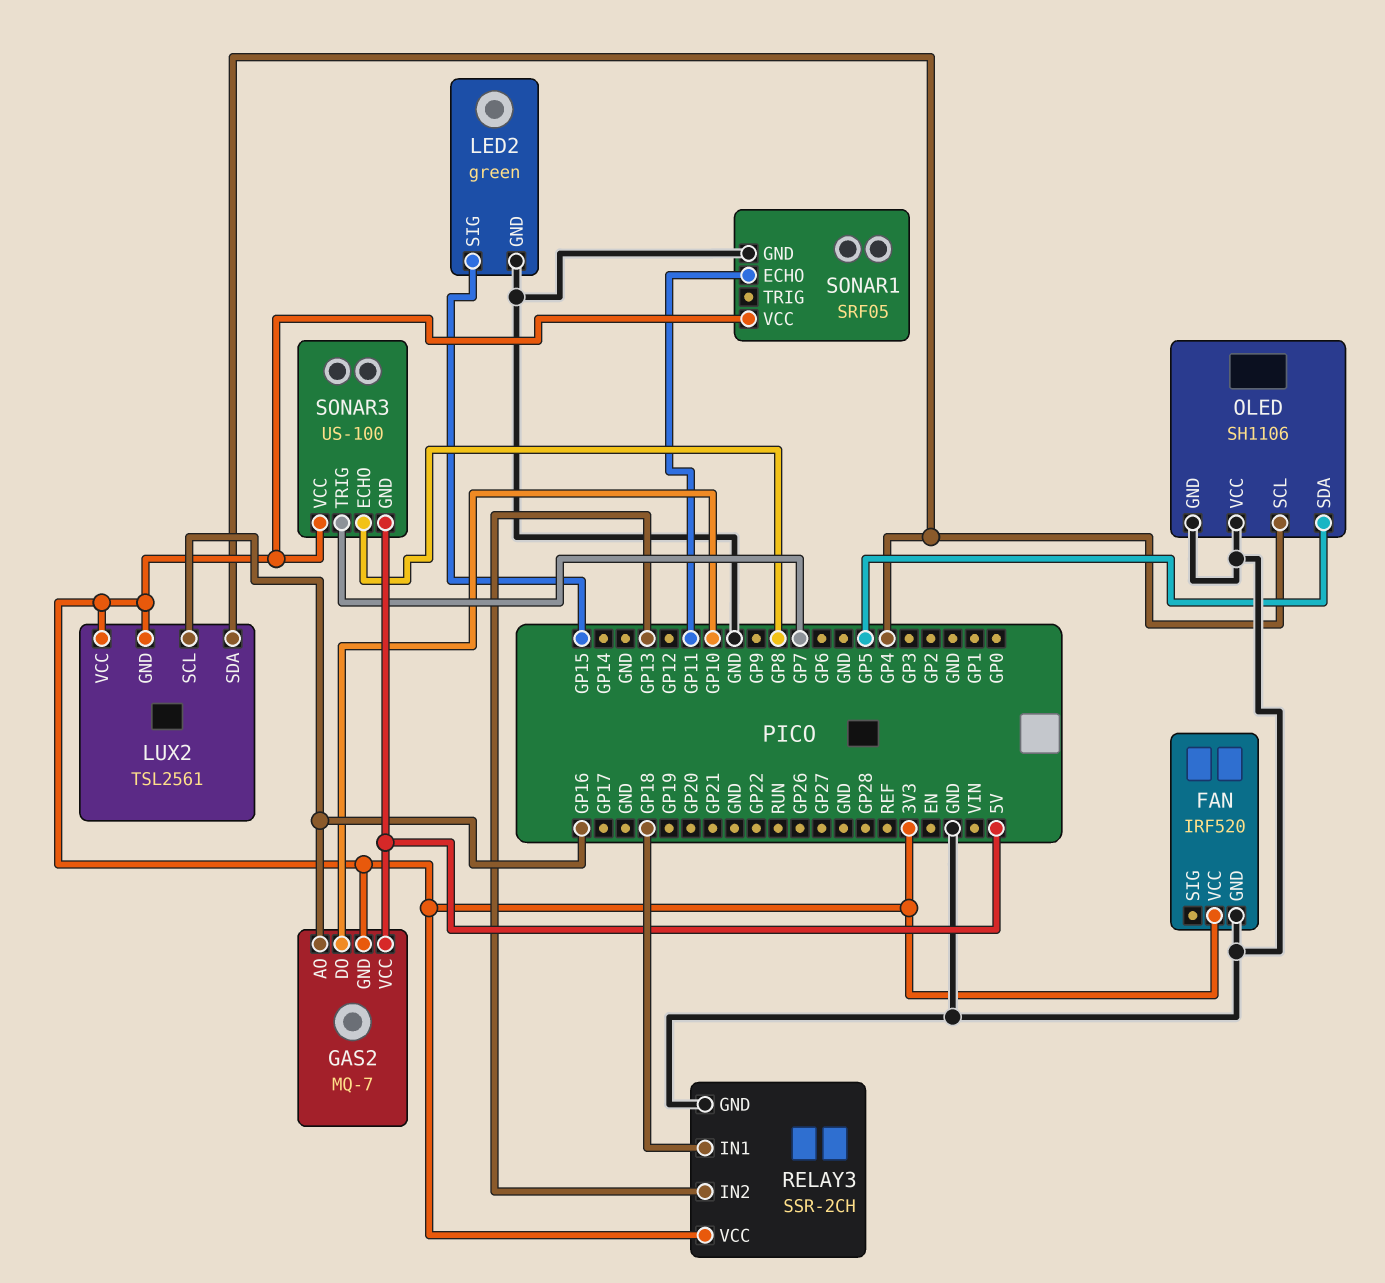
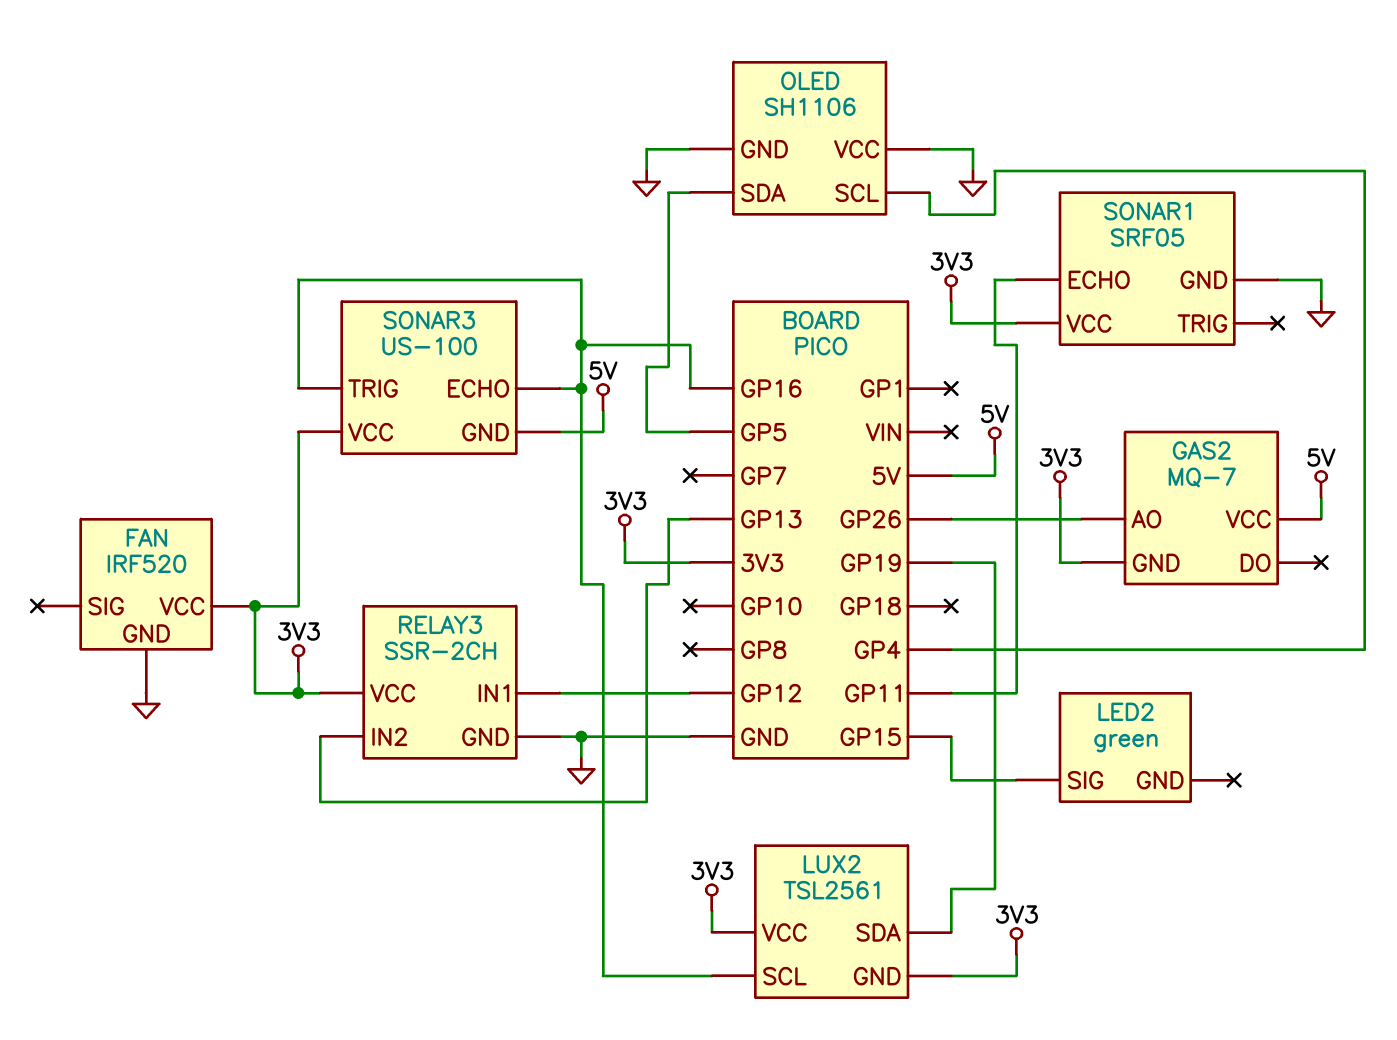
GAS2 pin AO: GP16 -> GP26
GAS2 pin DO: GP10 -> none
LED2 pin GND: GND -> none
LUX2 pin SDA: GP4 -> GP19
RELAY3 pin IN1: GP18 -> GP12
SONAR3 pin ECHO: GP8 -> GP16
SONAR3 pin TRIG: GP7 -> GP16

